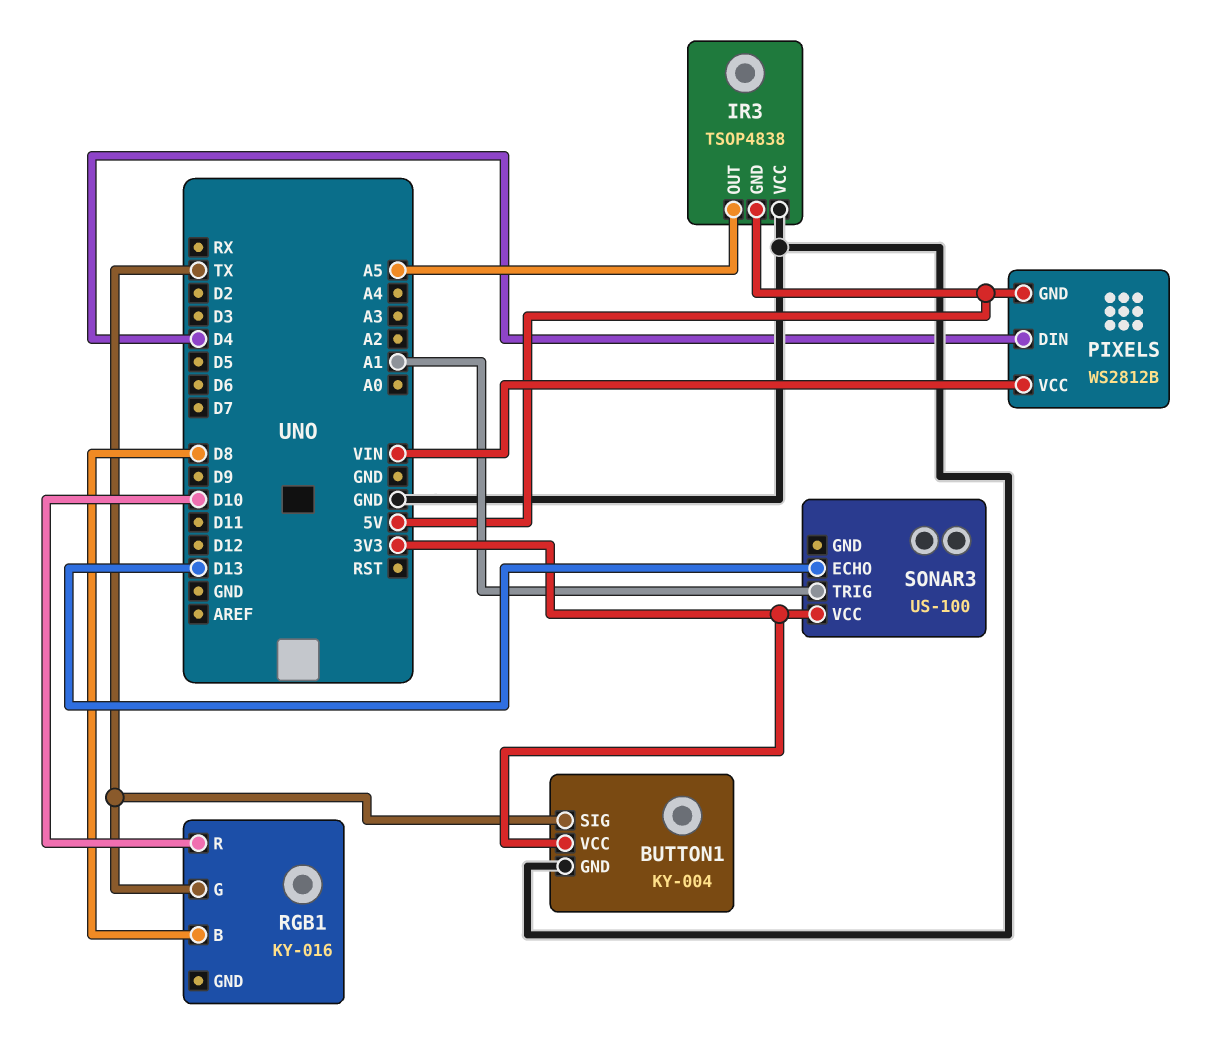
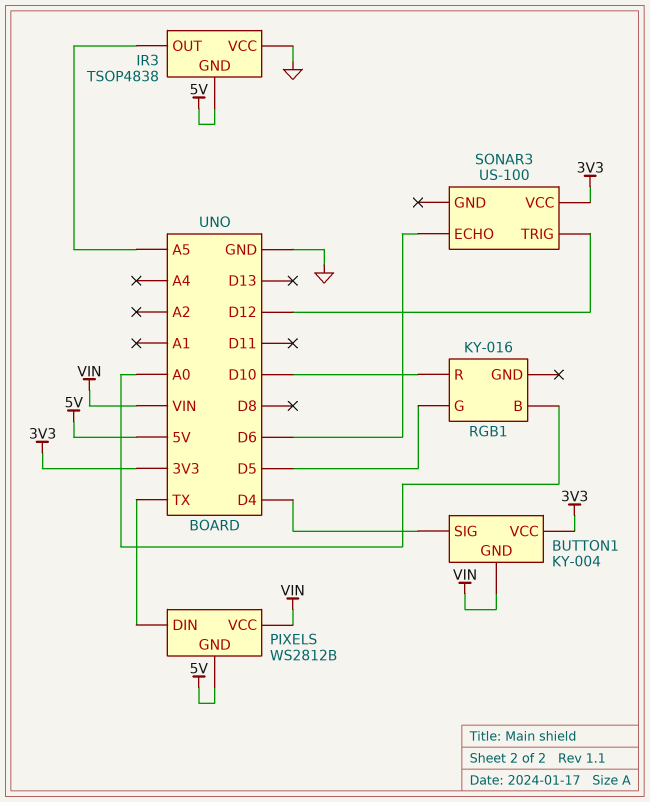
BUTTON1 pin GND: GND -> VIN
BUTTON1 pin SIG: TX -> D4
PIXELS pin DIN: D4 -> TX
RGB1 pin B: D8 -> A0
RGB1 pin G: TX -> D5
SONAR3 pin ECHO: D13 -> D6
SONAR3 pin TRIG: A1 -> D12

